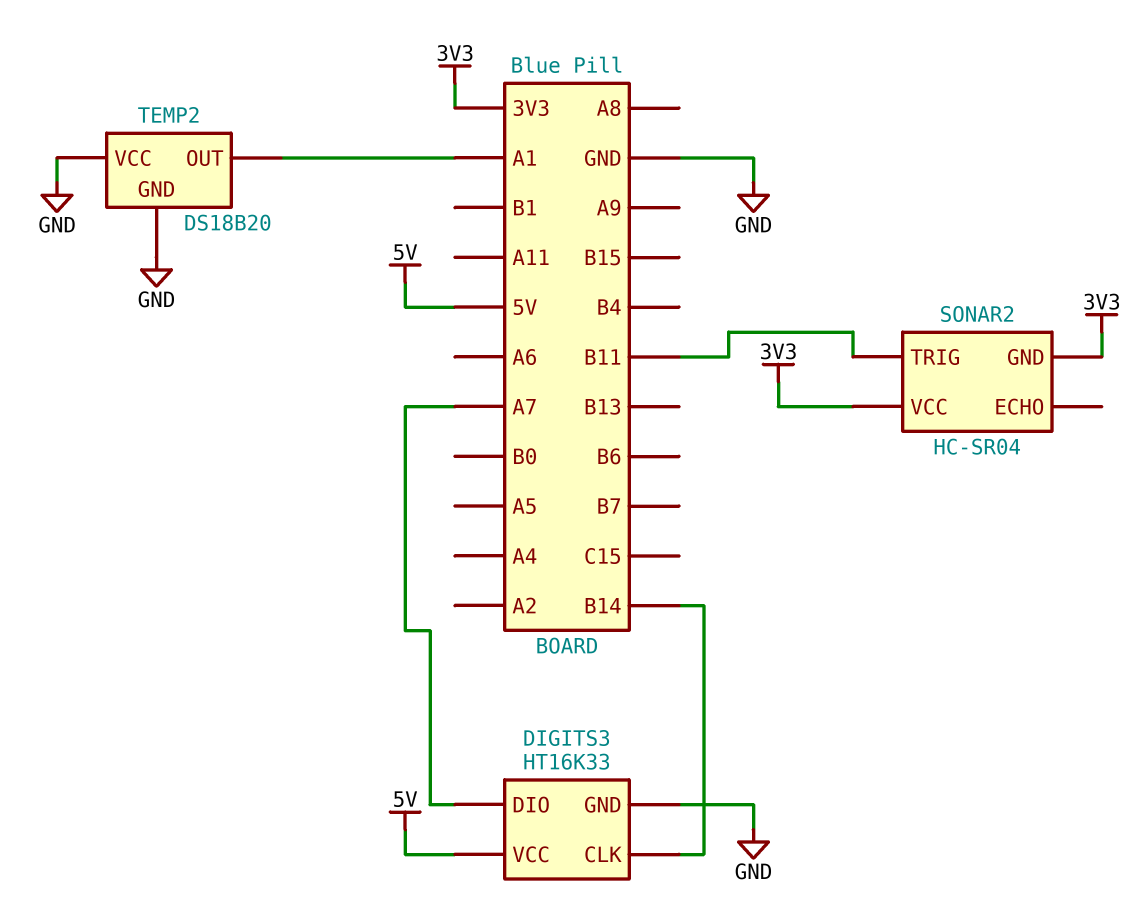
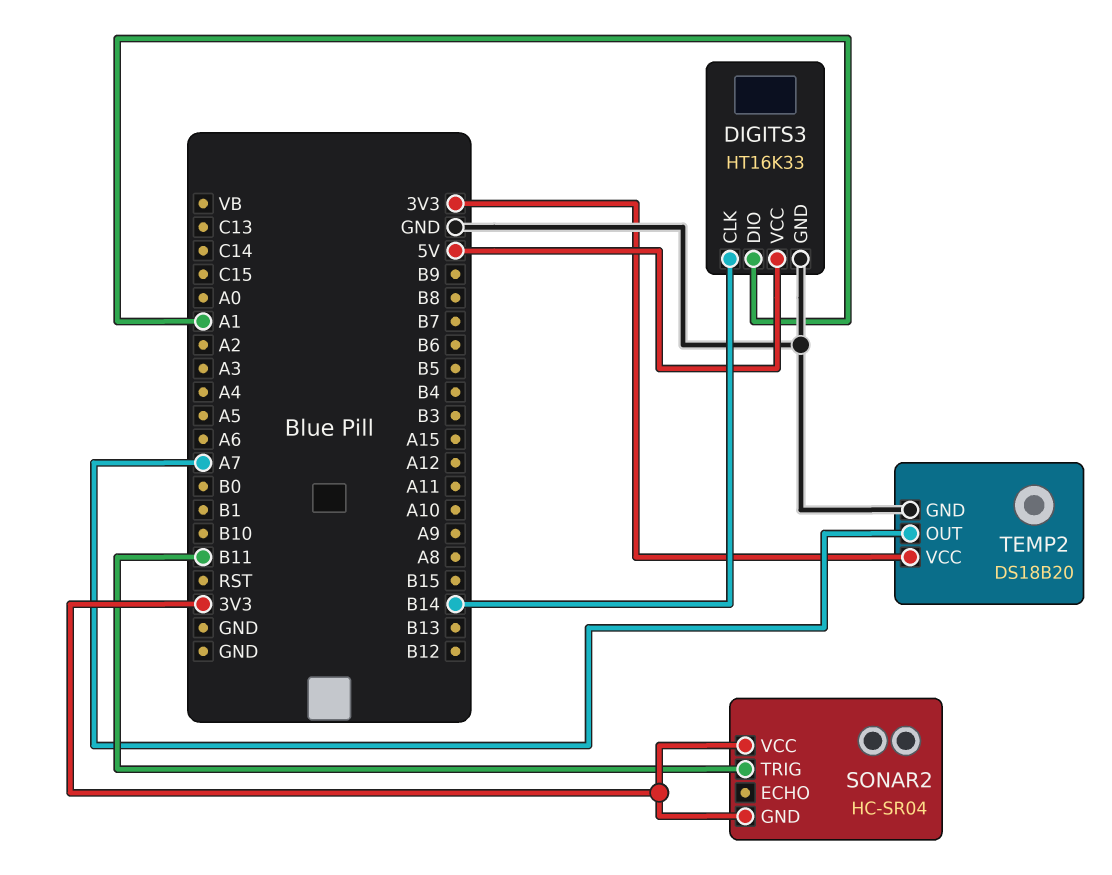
DIGITS3 pin DIO: A7 -> A1
TEMP2 pin OUT: A1 -> A7
TEMP2 pin VCC: GND -> 3V3

